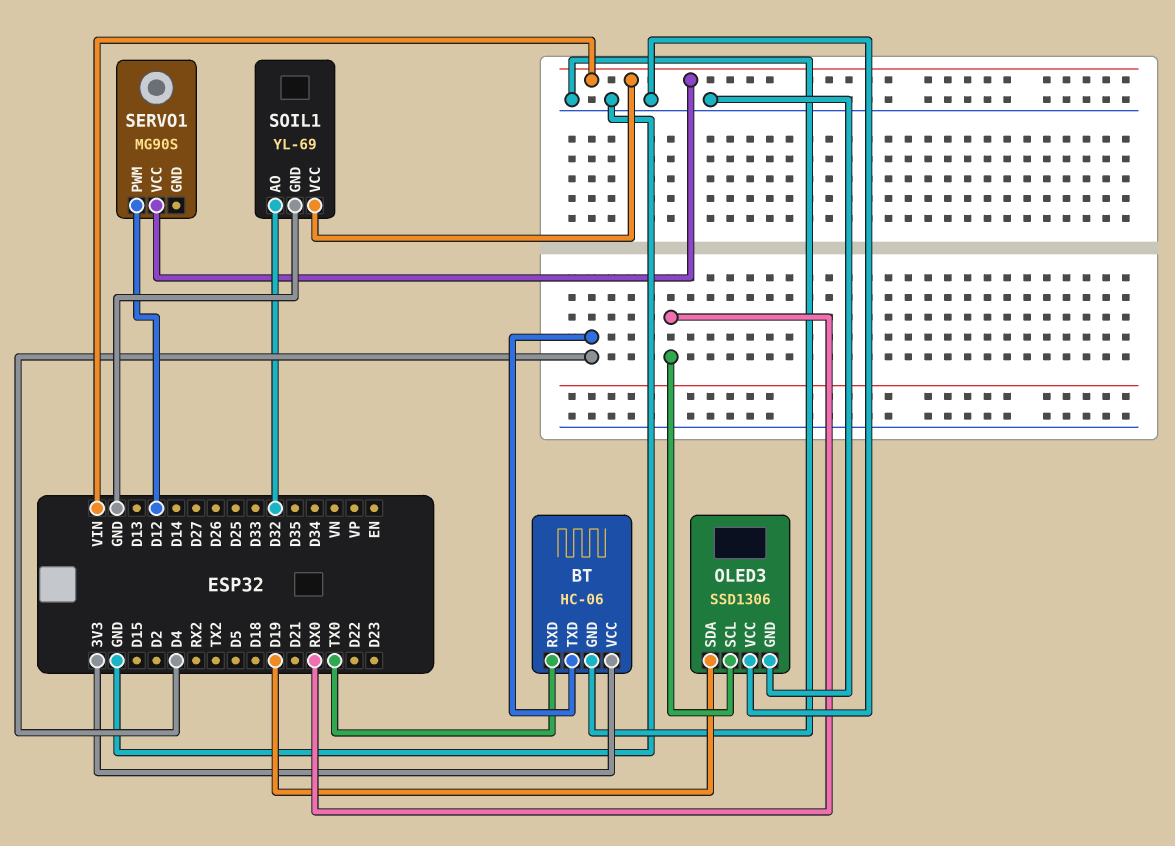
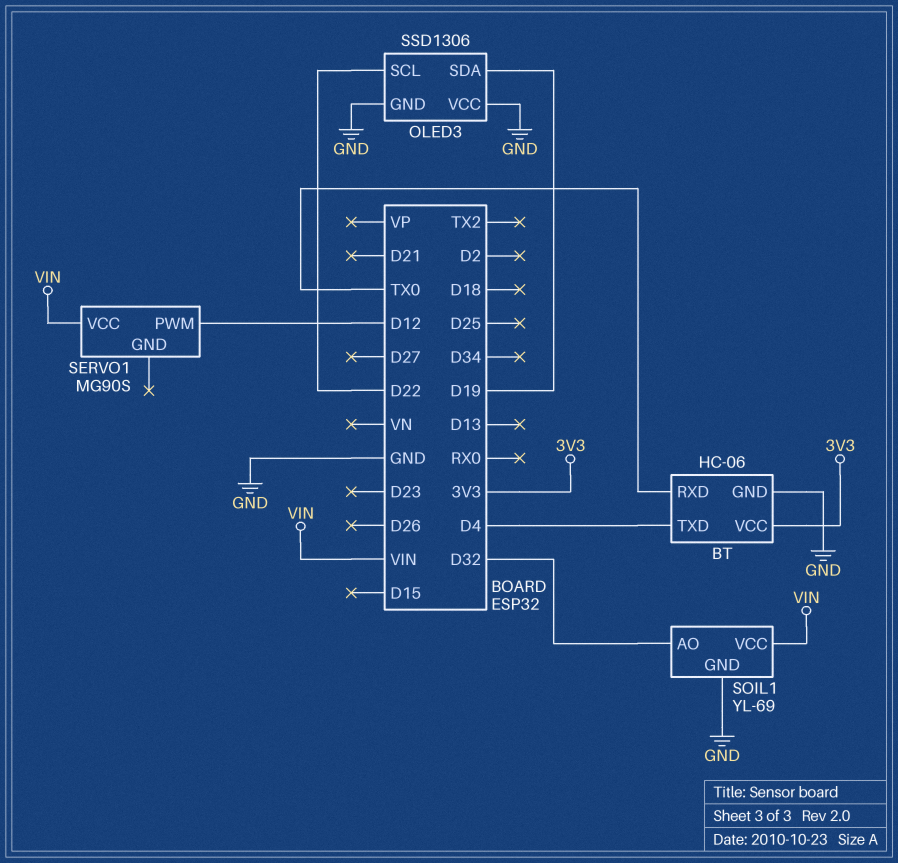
OLED3 pin SCL: RX0 -> D22

